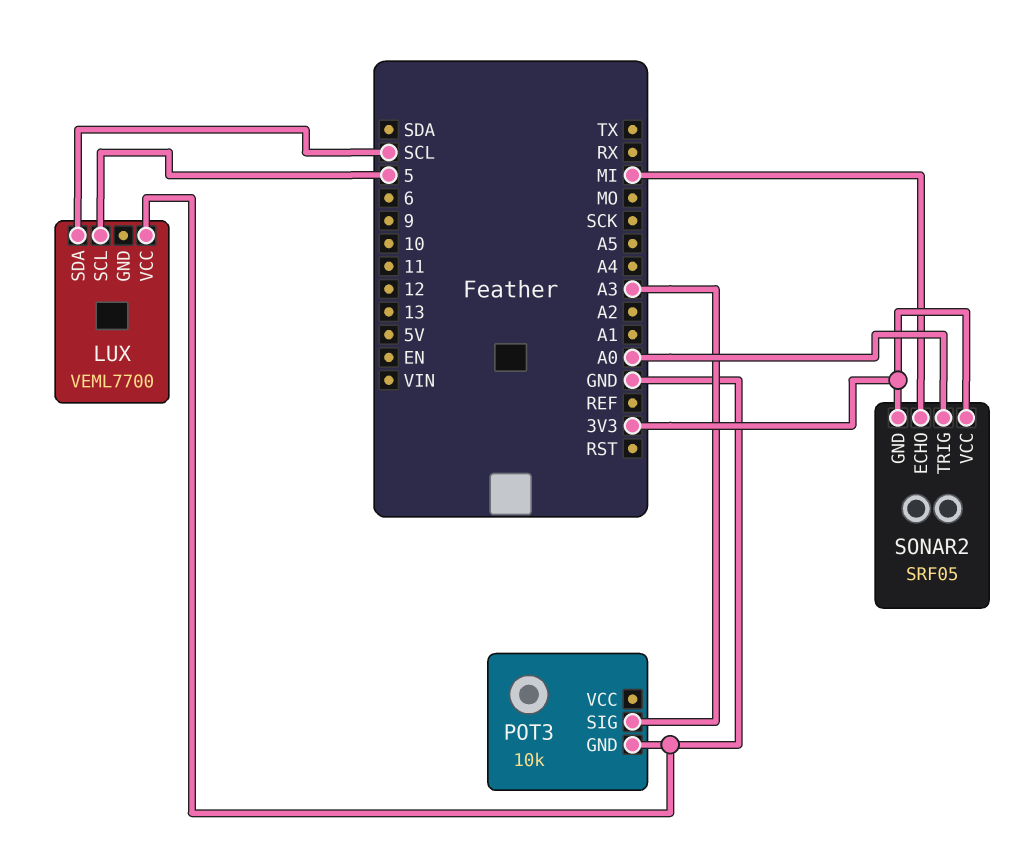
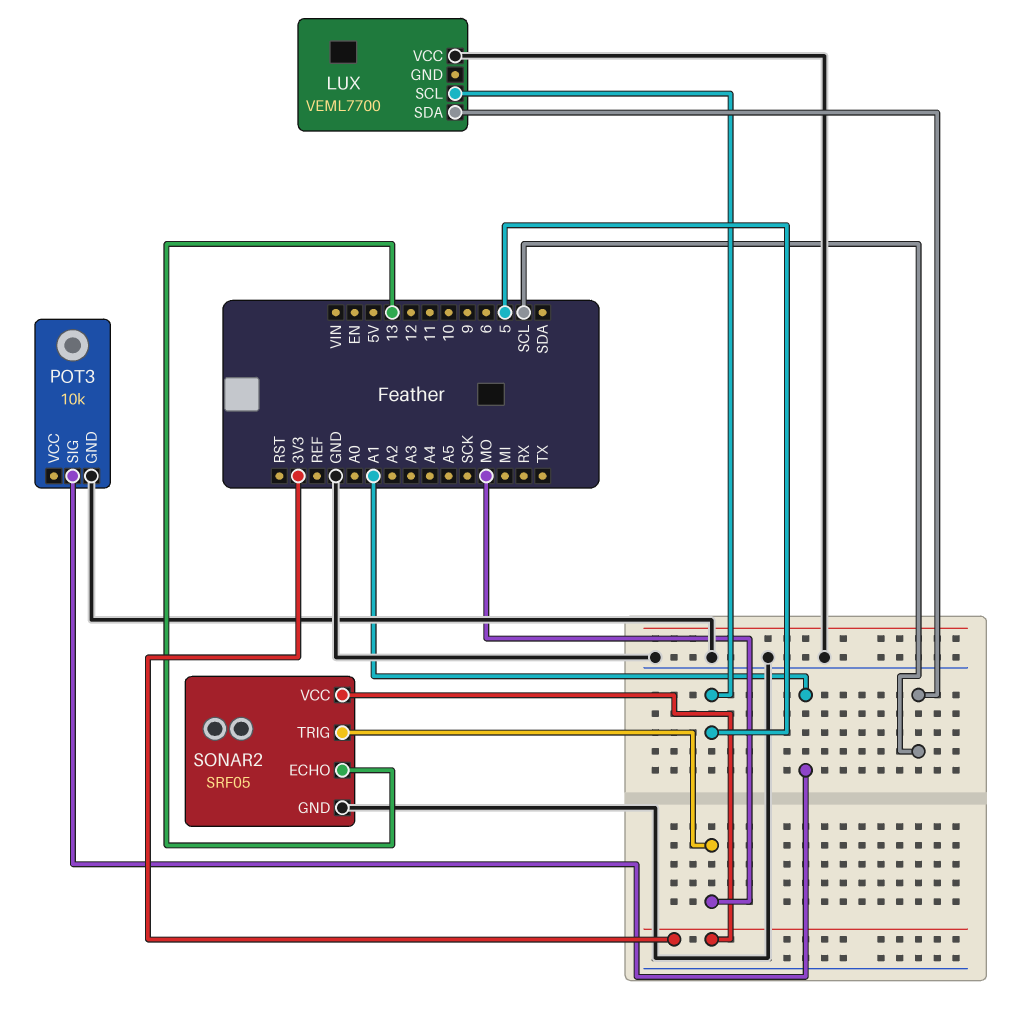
POT3 pin SIG: A3 -> A1
SONAR2 pin ECHO: MI -> 13
SONAR2 pin GND: 3V3 -> GND
SONAR2 pin TRIG: A0 -> MO

